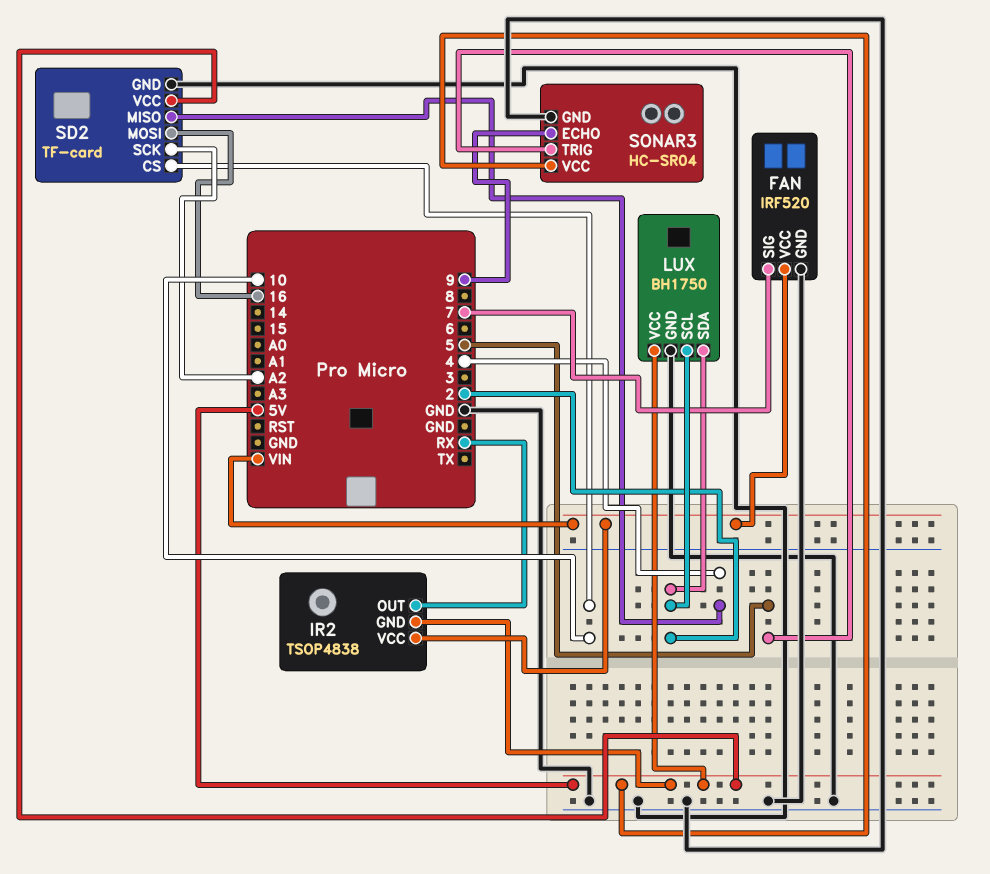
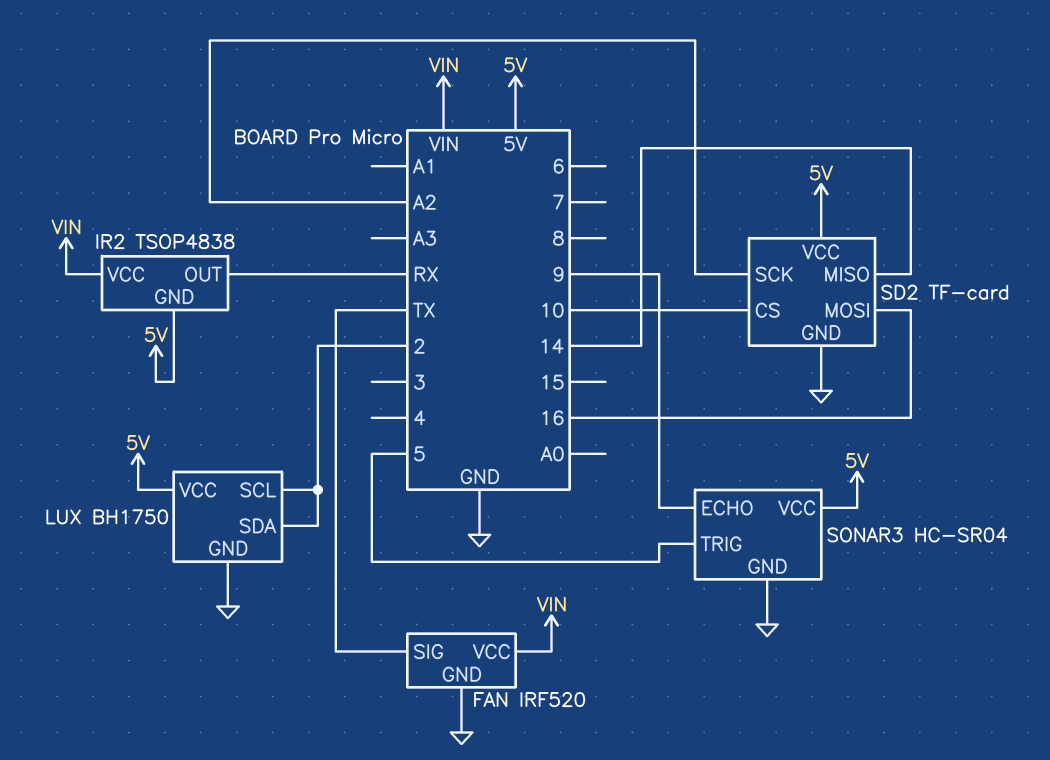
FAN pin SIG: 7 -> TX
SD2 pin MISO: 4 -> 14

